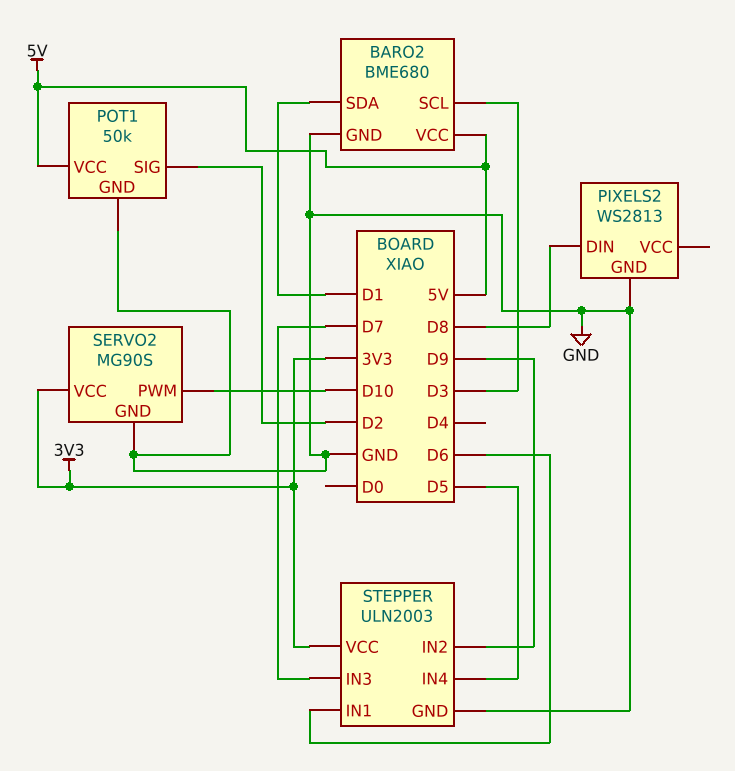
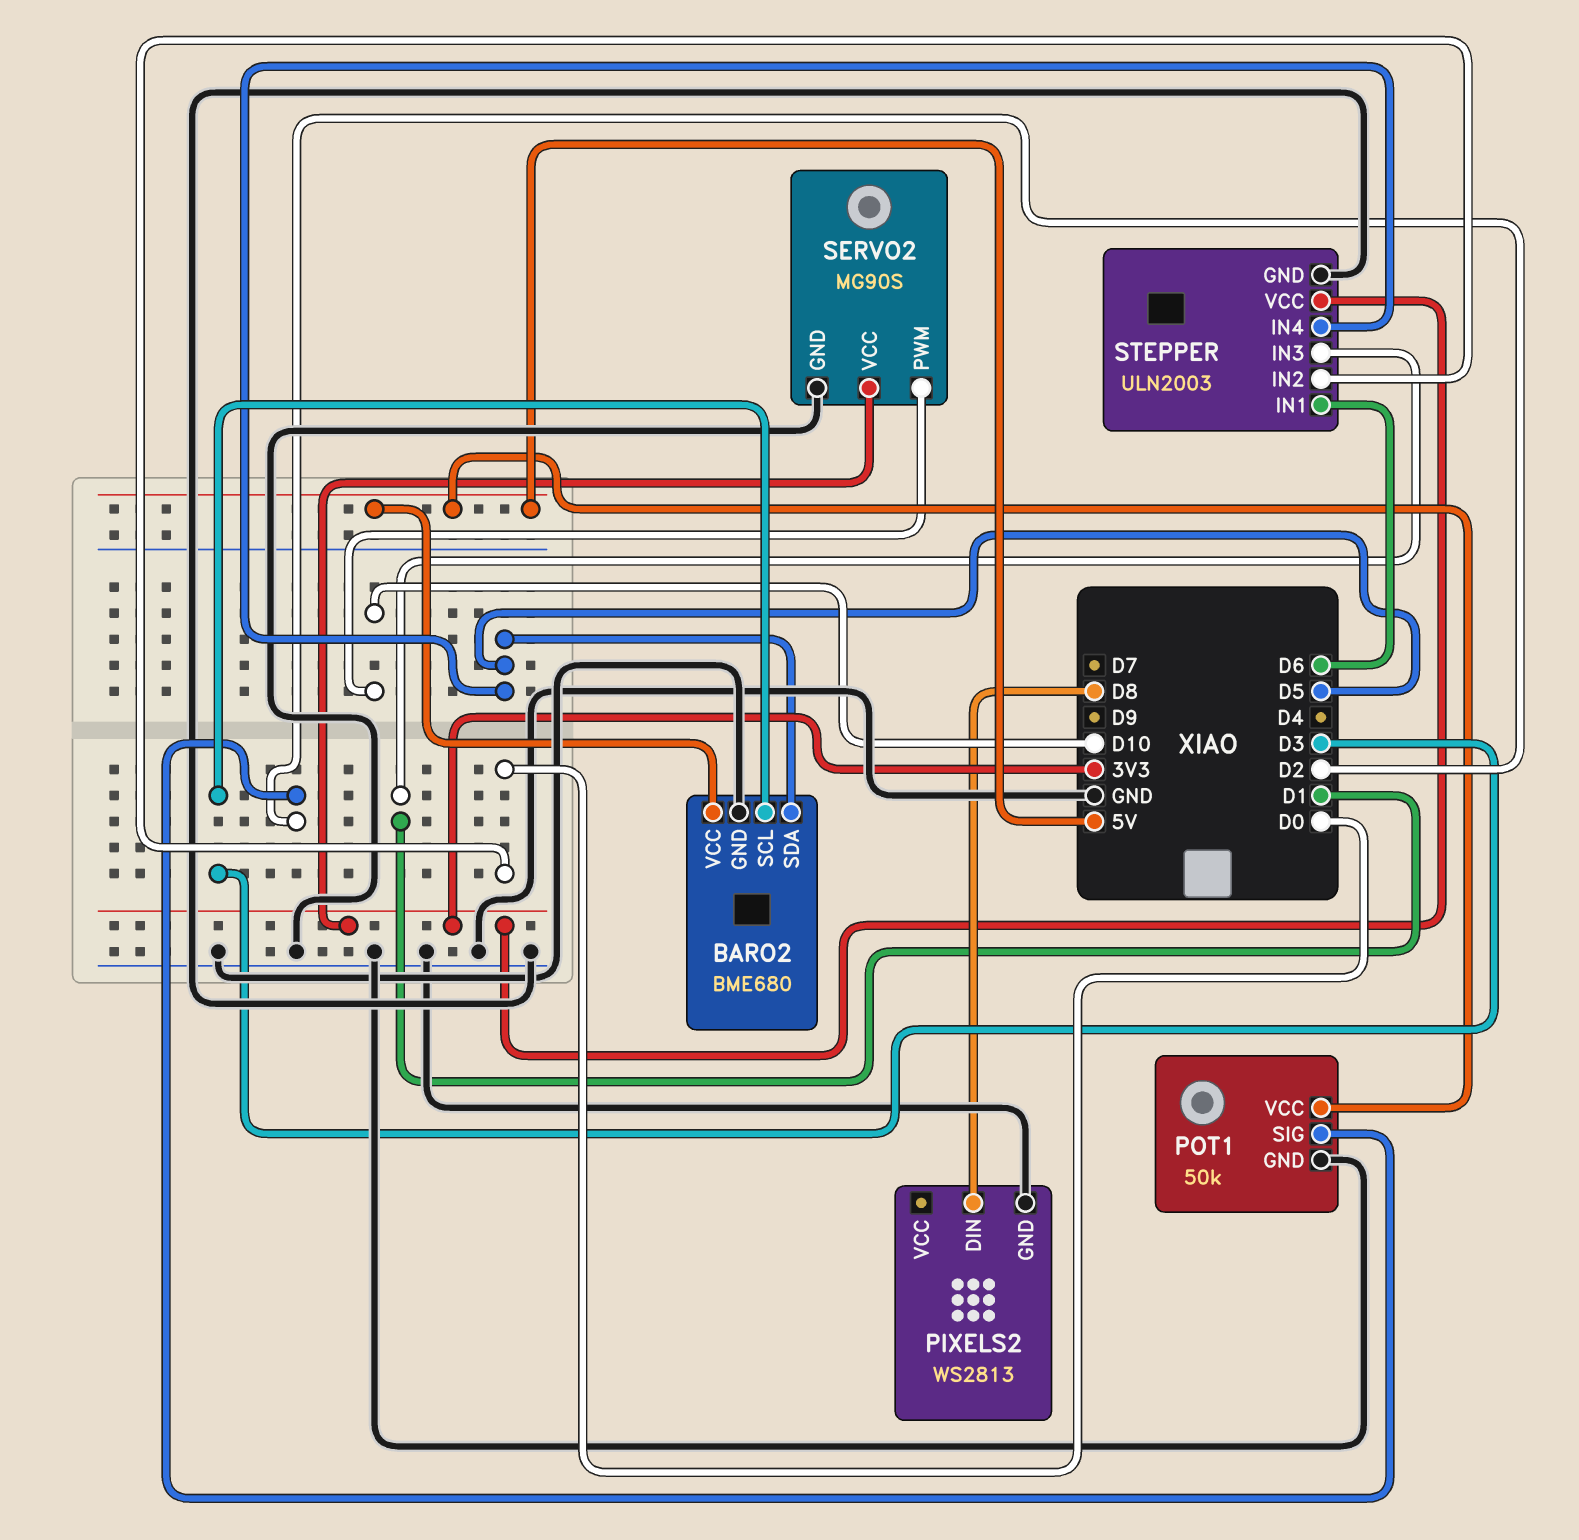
BARO2 pin SDA: D1 -> D5
STEPPER pin IN2: D9 -> D0
STEPPER pin IN3: D7 -> D1

